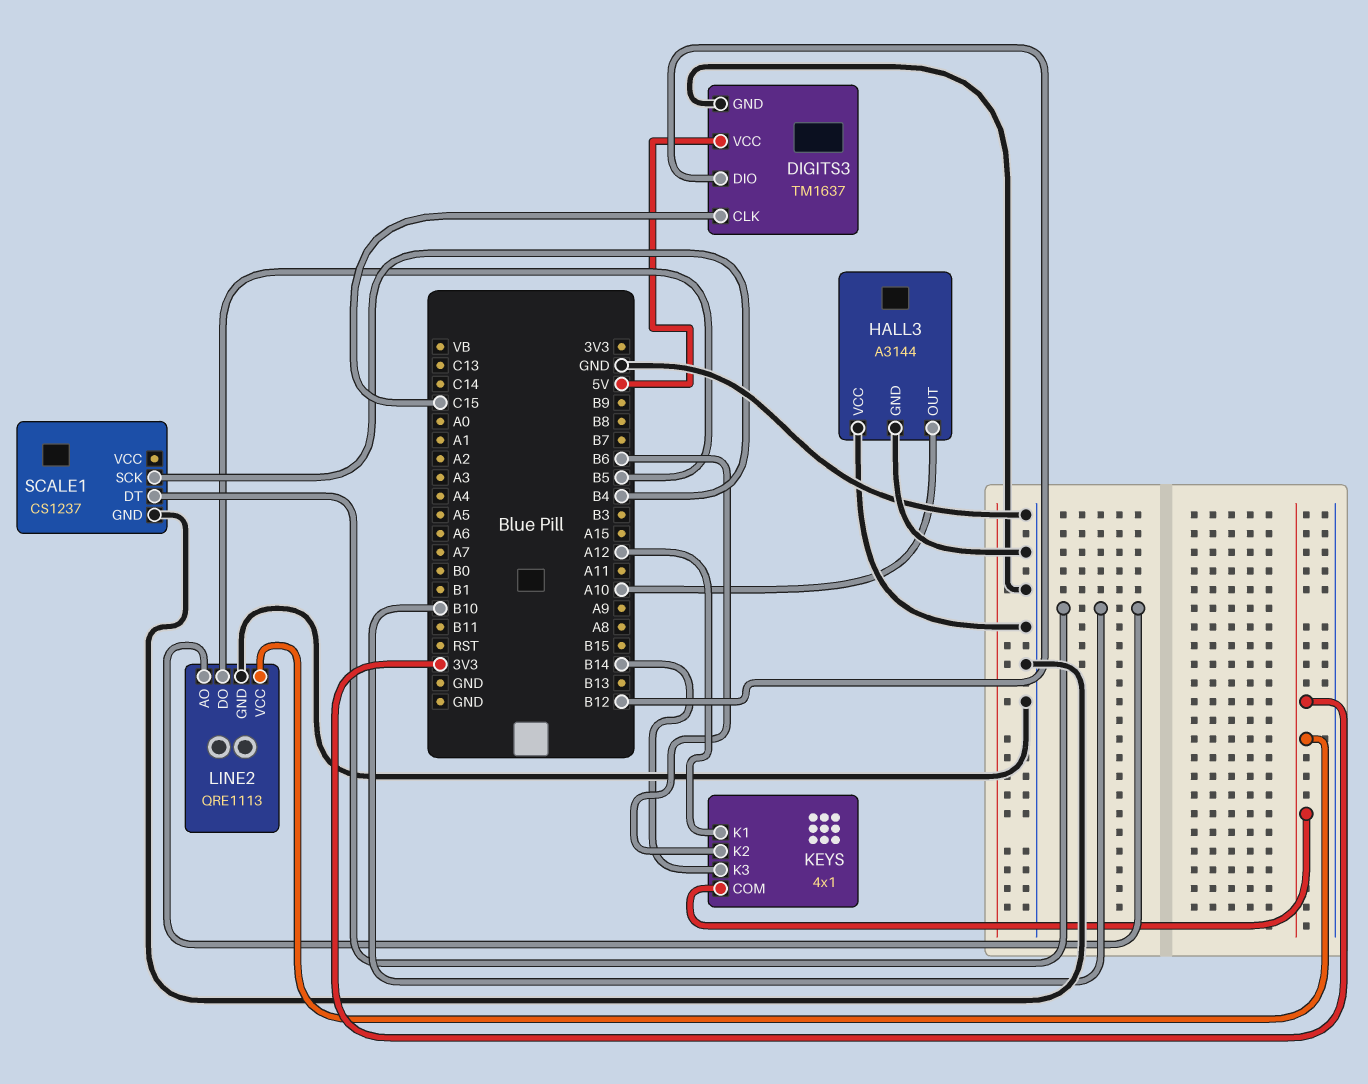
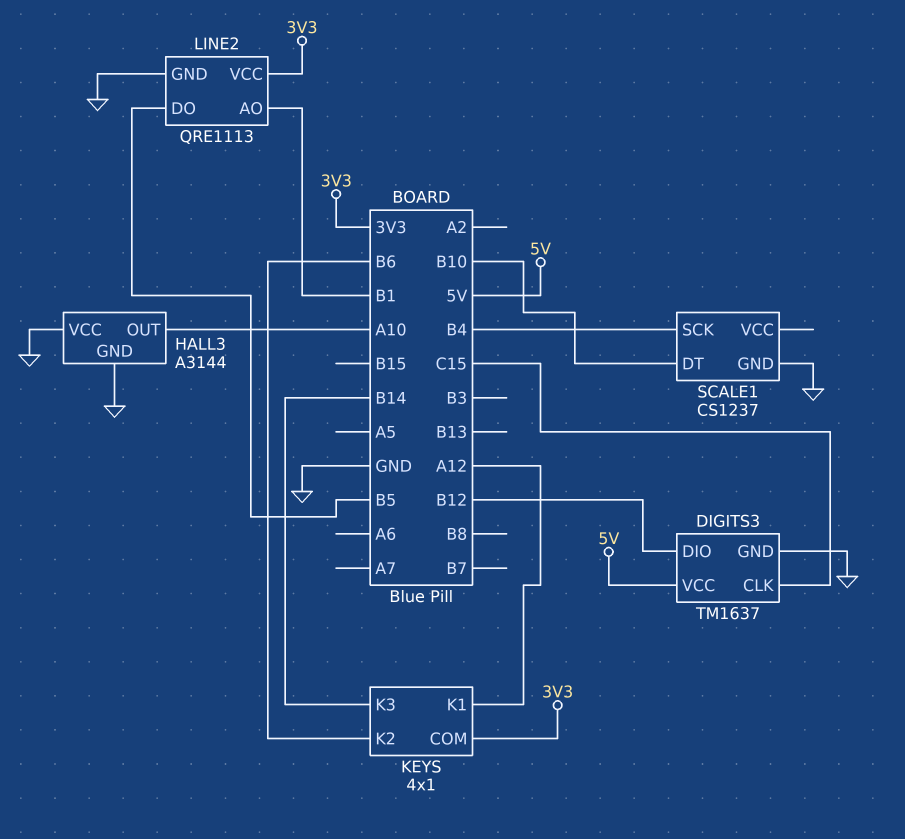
LINE2 pin AO: B10 -> B1

